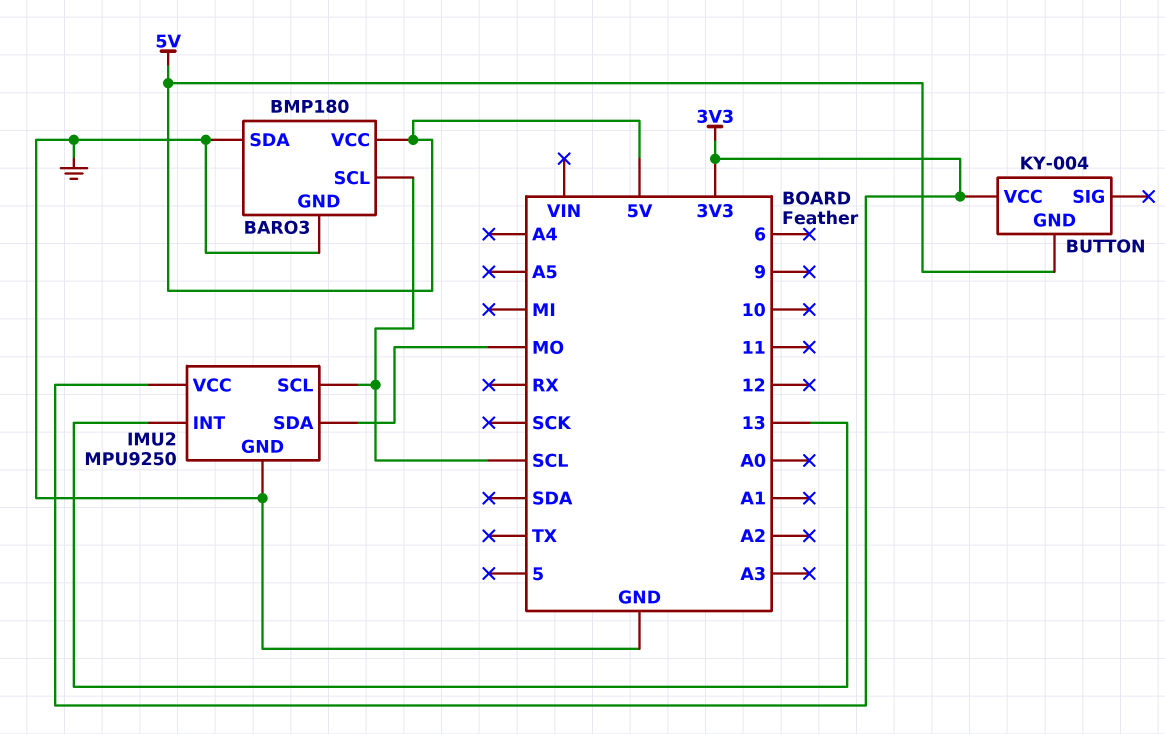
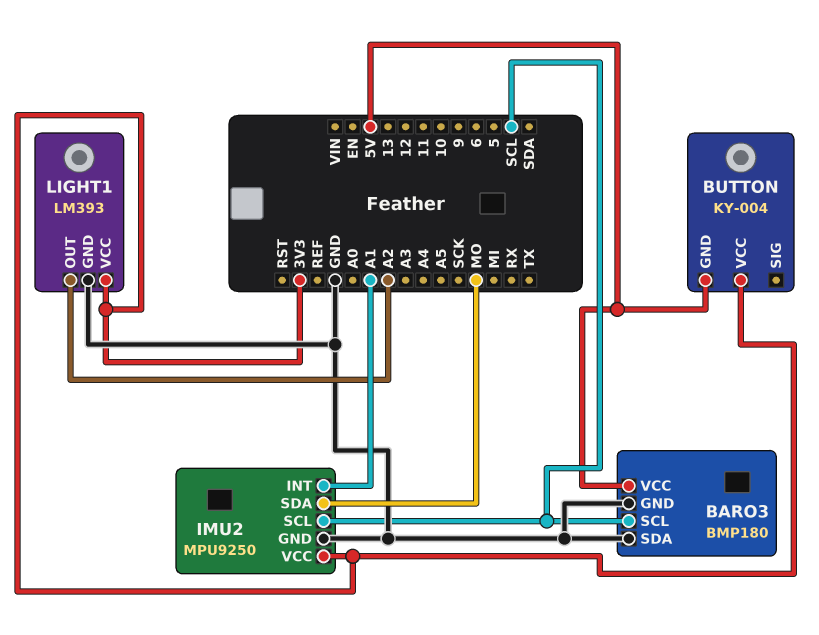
IMU2 pin INT: 13 -> A1
LIGHT1: none -> LM393
LIGHT1 pin GND: none -> GND
LIGHT1 pin OUT: none -> A2
LIGHT1 pin VCC: none -> 3V3

